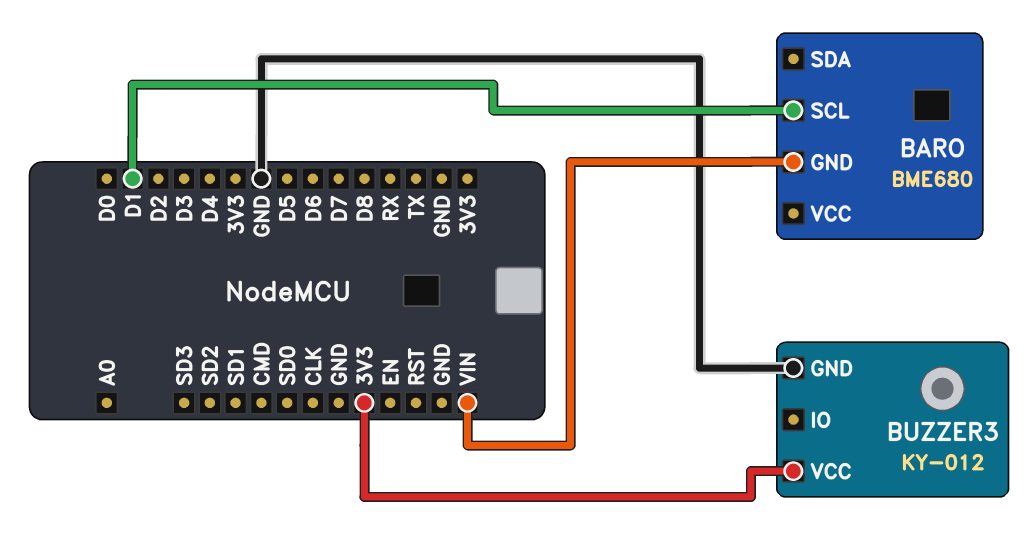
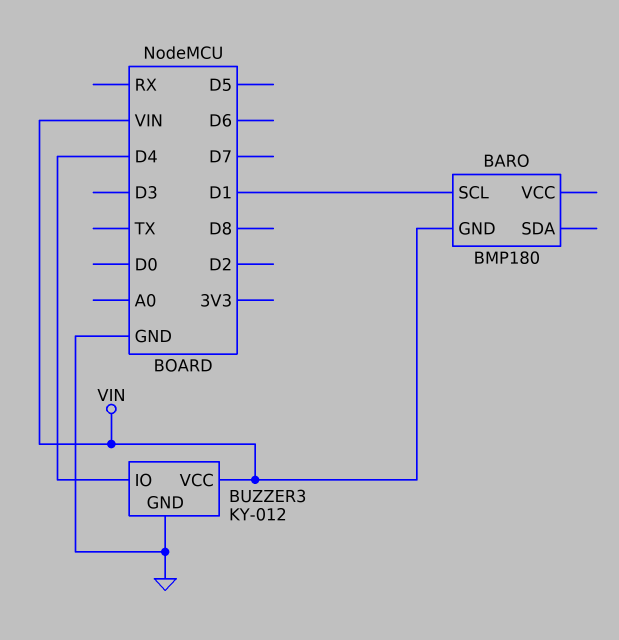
BARO: BME680 -> BMP180
BUZZER3 pin IO: none -> D4
BUZZER3 pin VCC: 3V3 -> VIN

